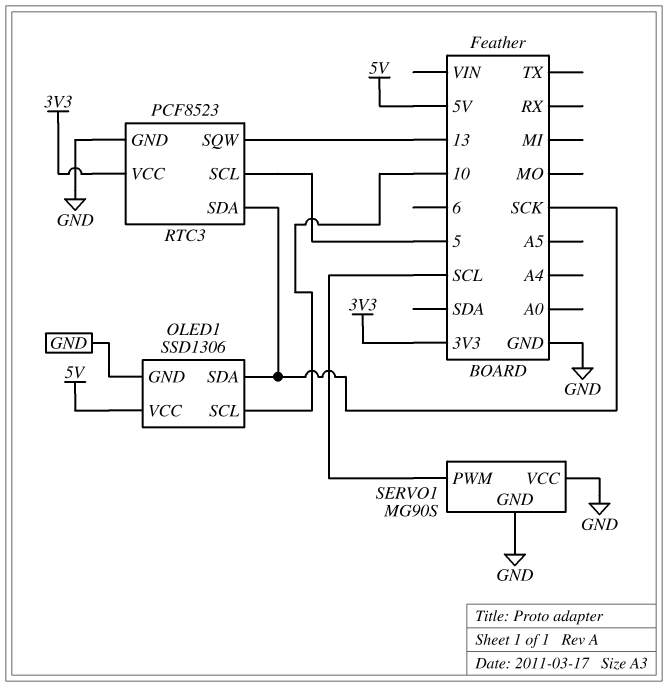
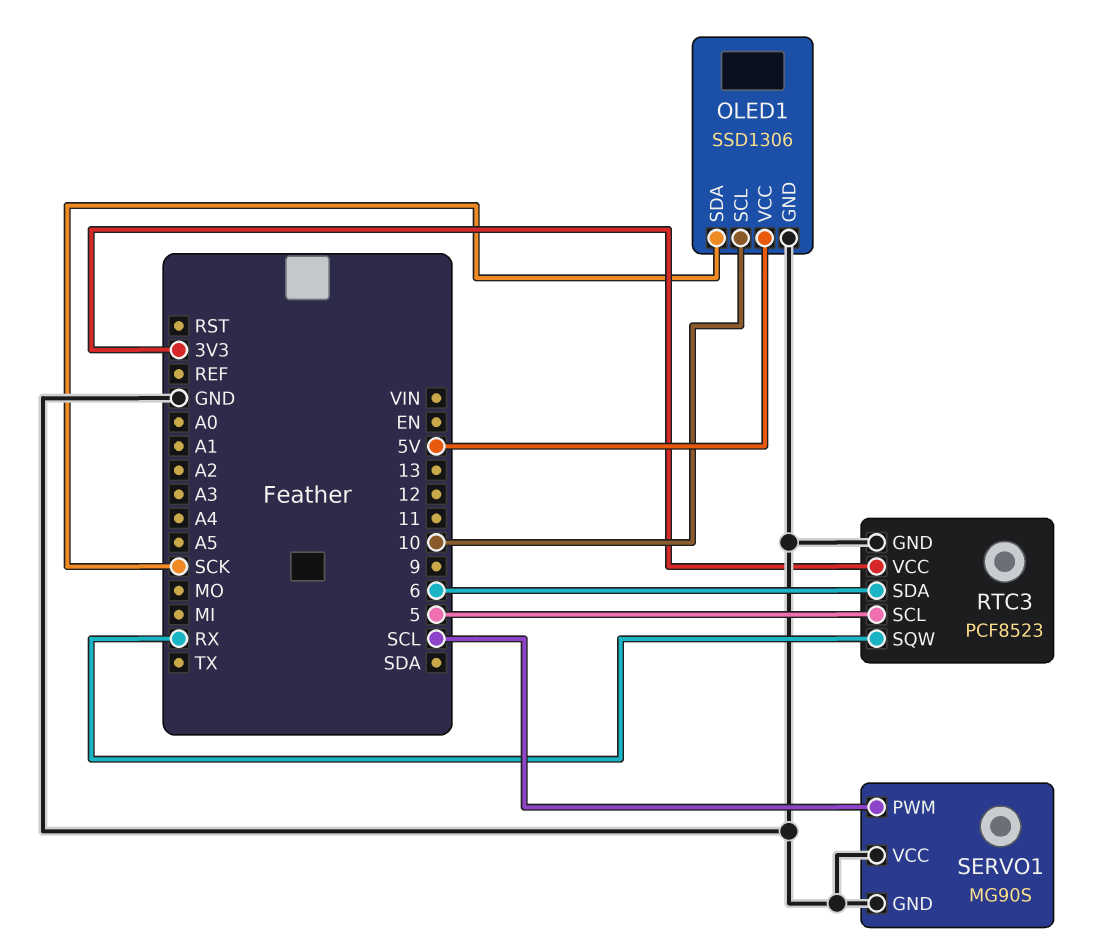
RTC3 pin SDA: SCK -> 6
RTC3 pin SQW: 13 -> RX

